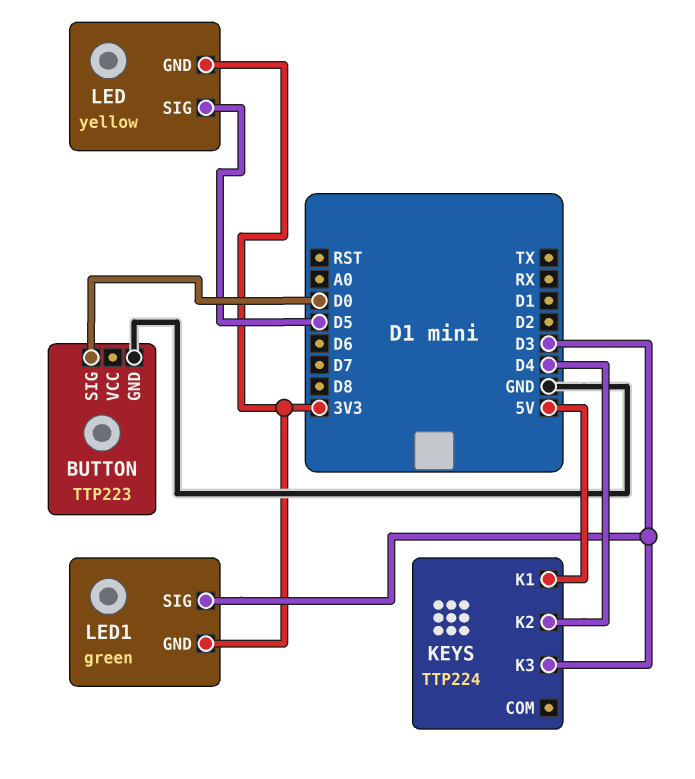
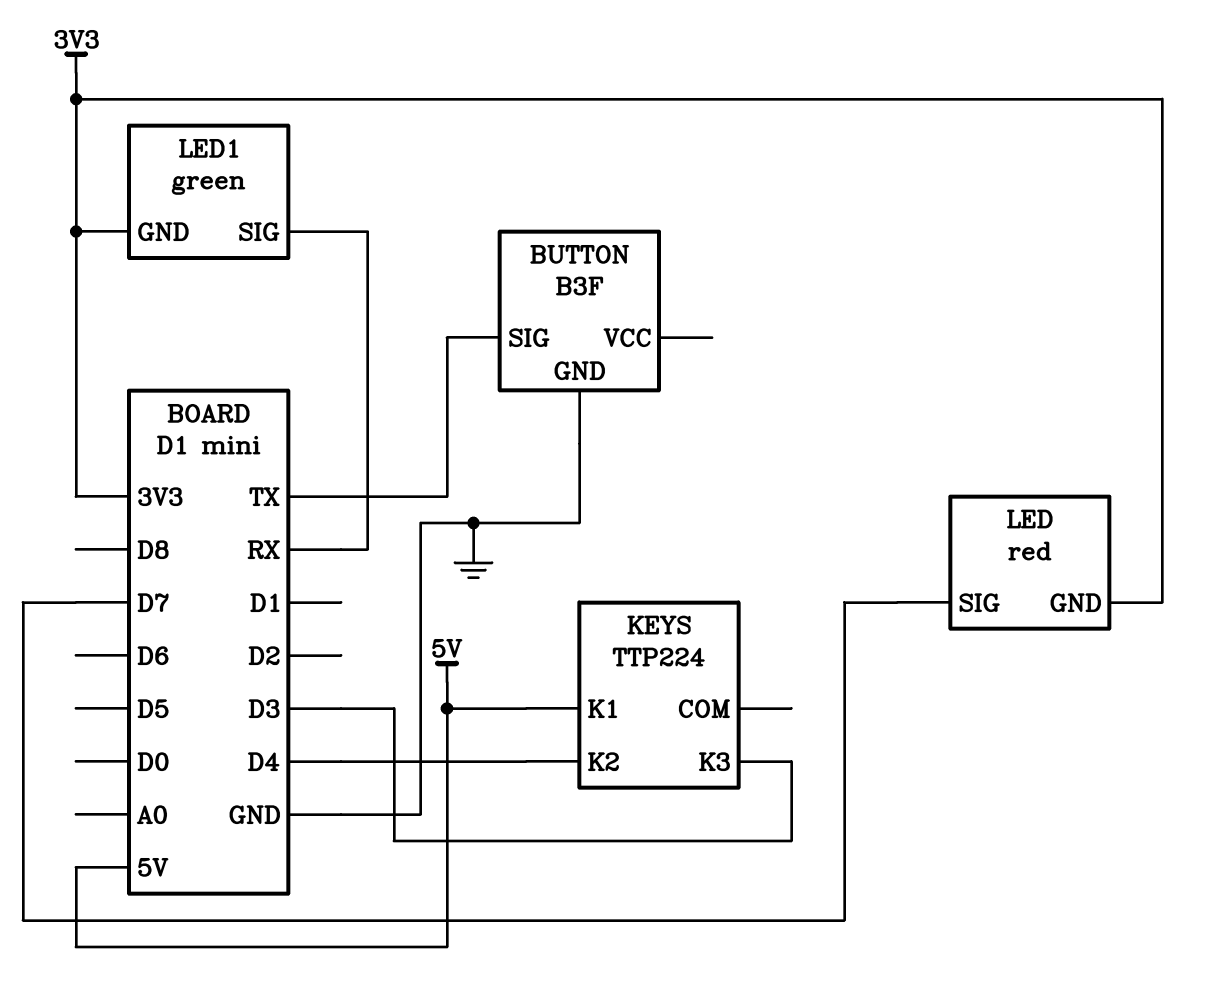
BUTTON: TTP223 -> B3F
BUTTON pin SIG: D0 -> TX
LED: yellow -> red
LED pin SIG: D5 -> D7
LED1 pin SIG: D3 -> RX

